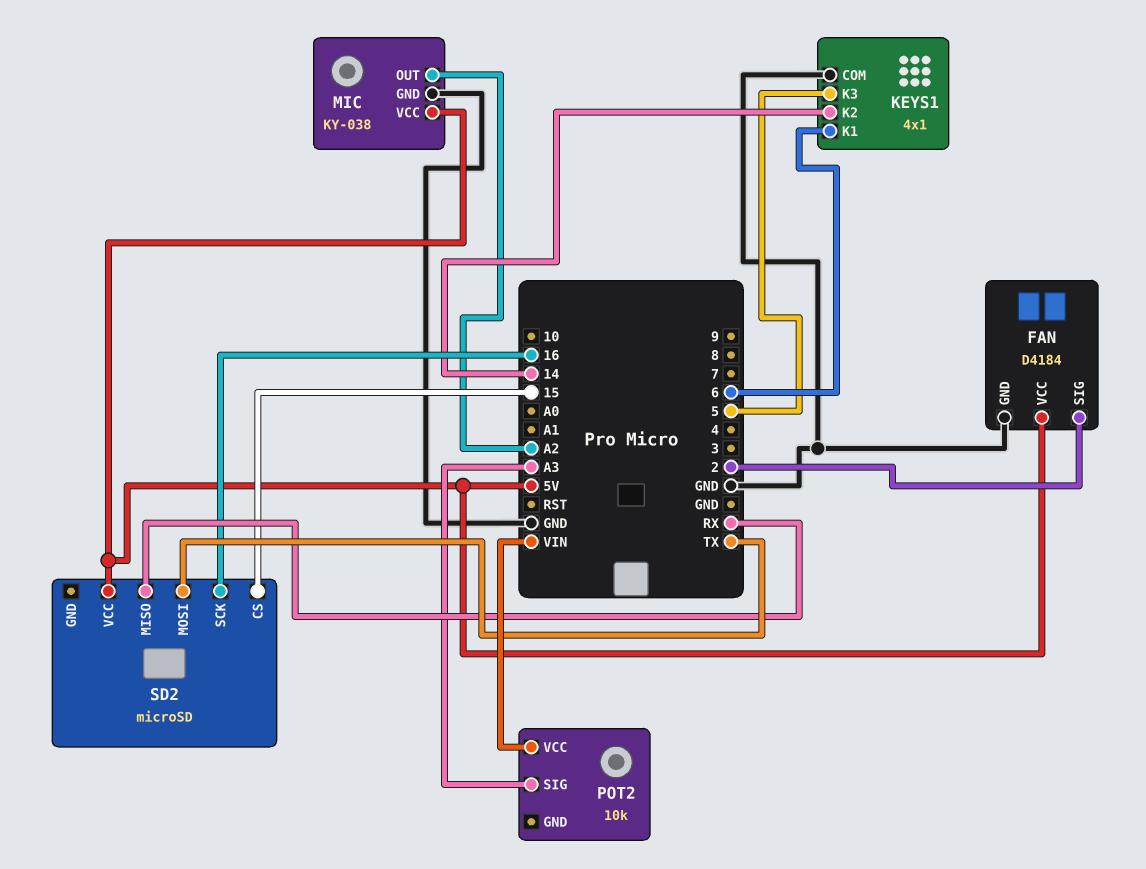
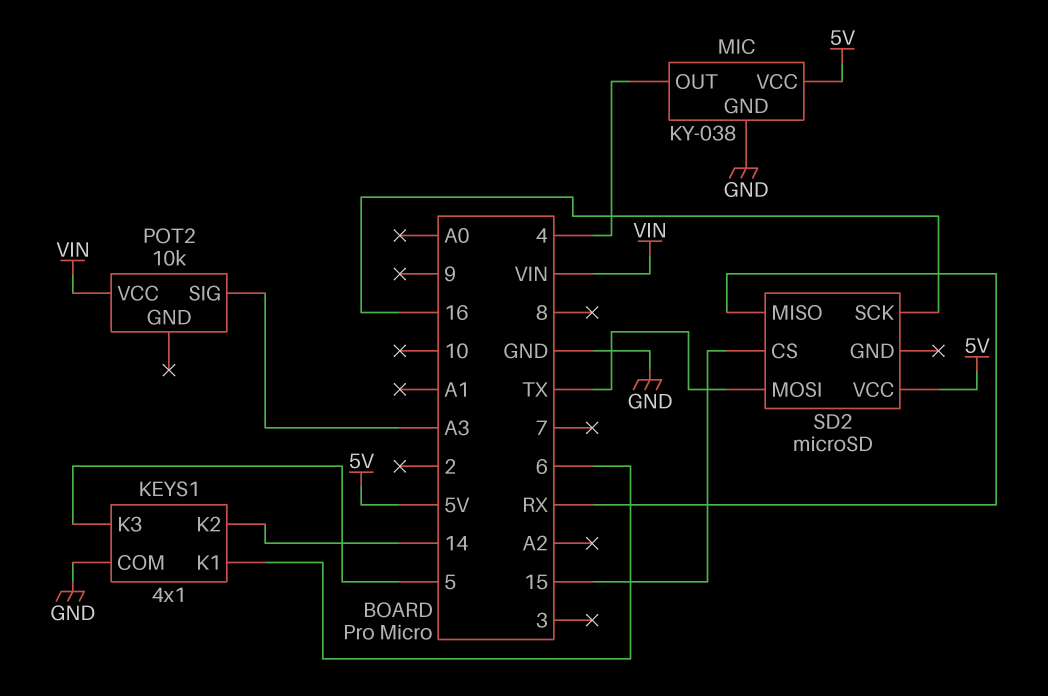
FAN: D4184 -> none
FAN pin GND: GND -> none
FAN pin SIG: 2 -> none
FAN pin VCC: 5V -> none
MIC pin OUT: A2 -> 4

